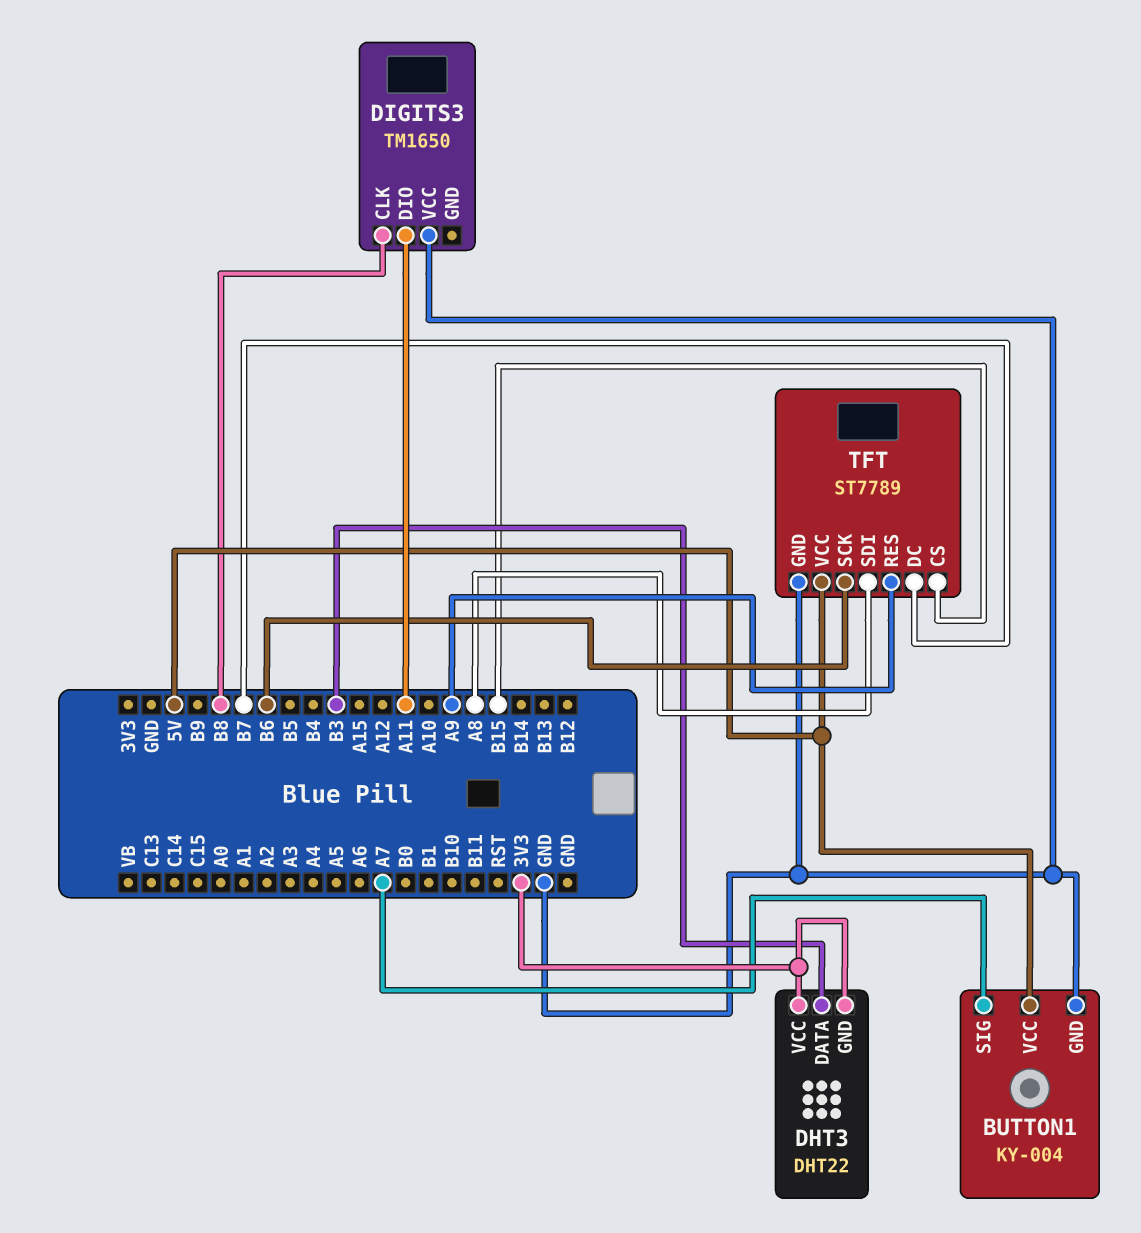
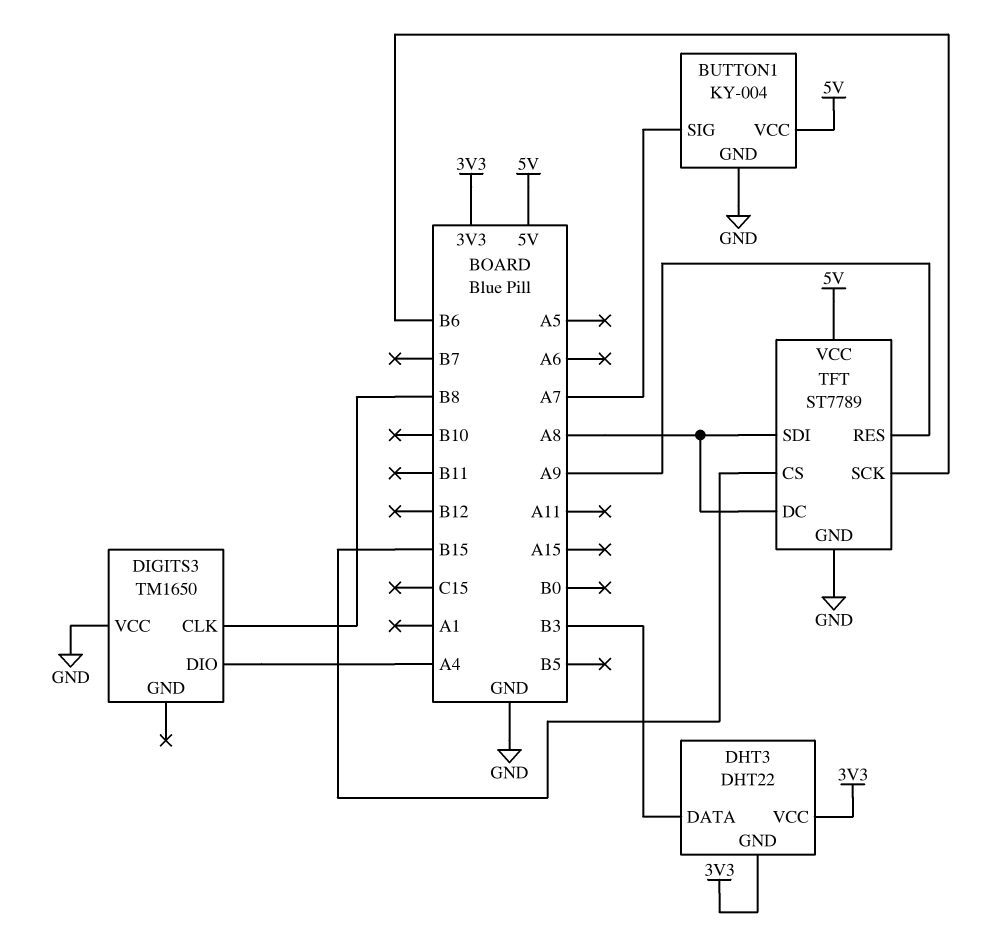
DIGITS3 pin DIO: A11 -> A4
TFT pin DC: B7 -> A8

